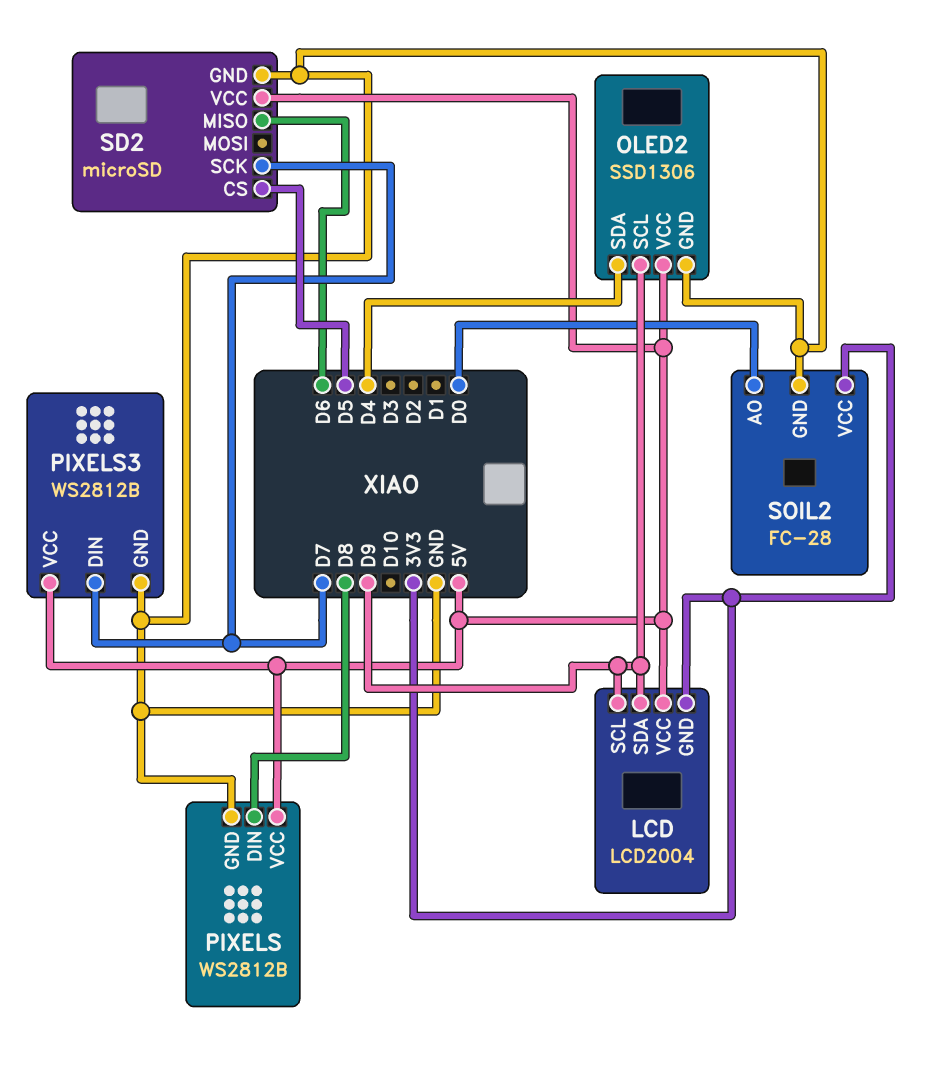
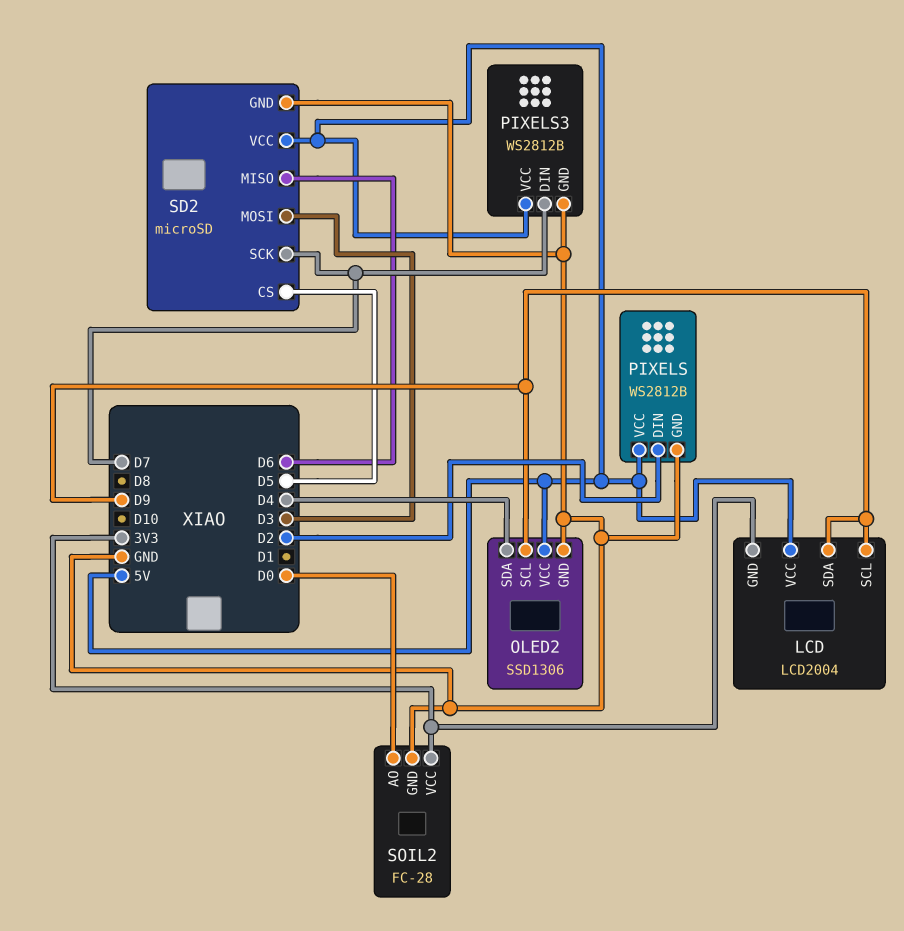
PIXELS pin DIN: D8 -> D2
SD2 pin MOSI: none -> D3

